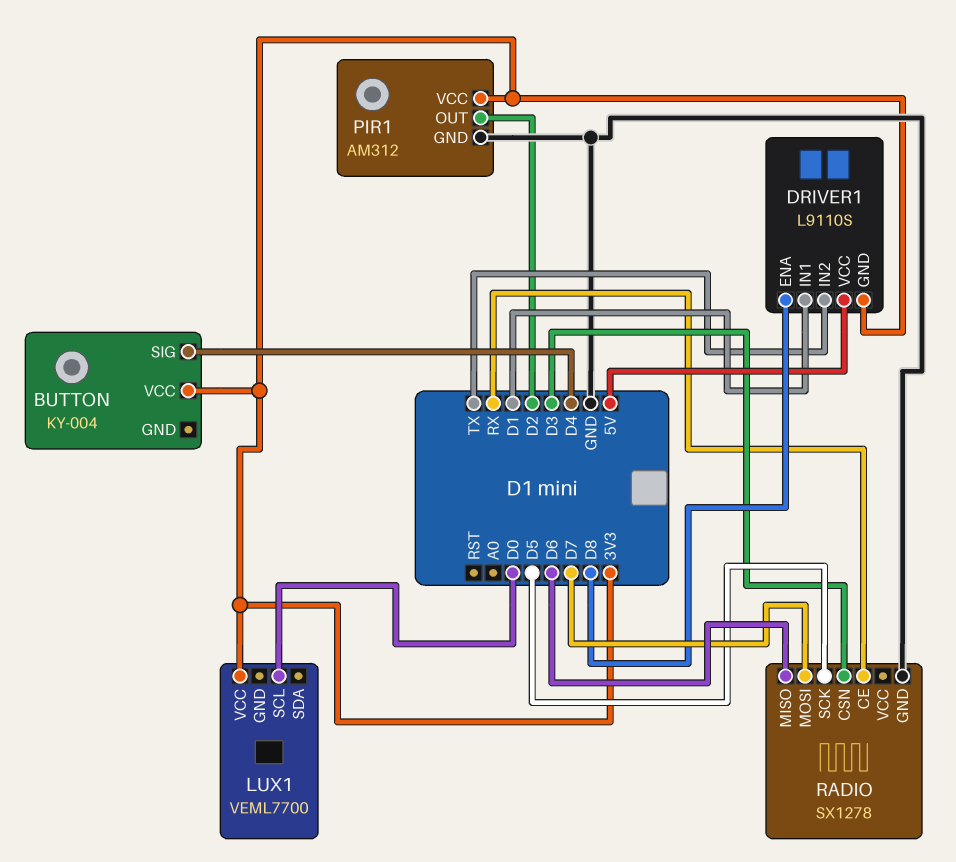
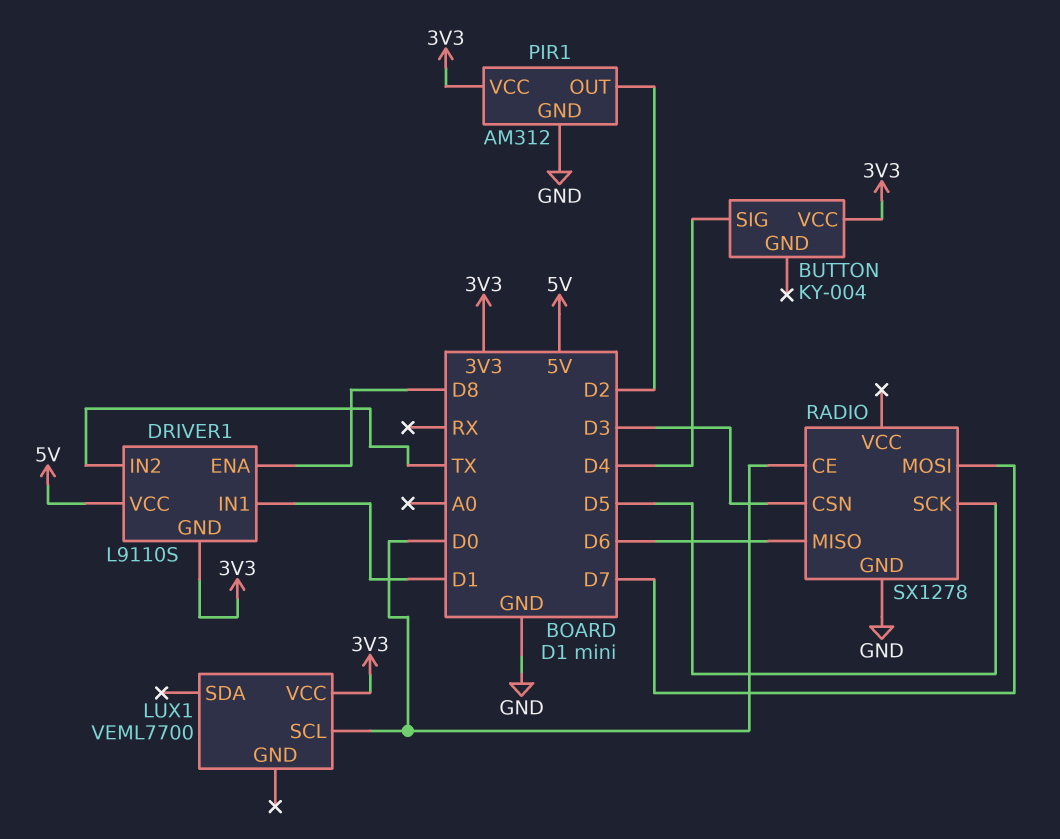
RADIO pin CE: RX -> D0

